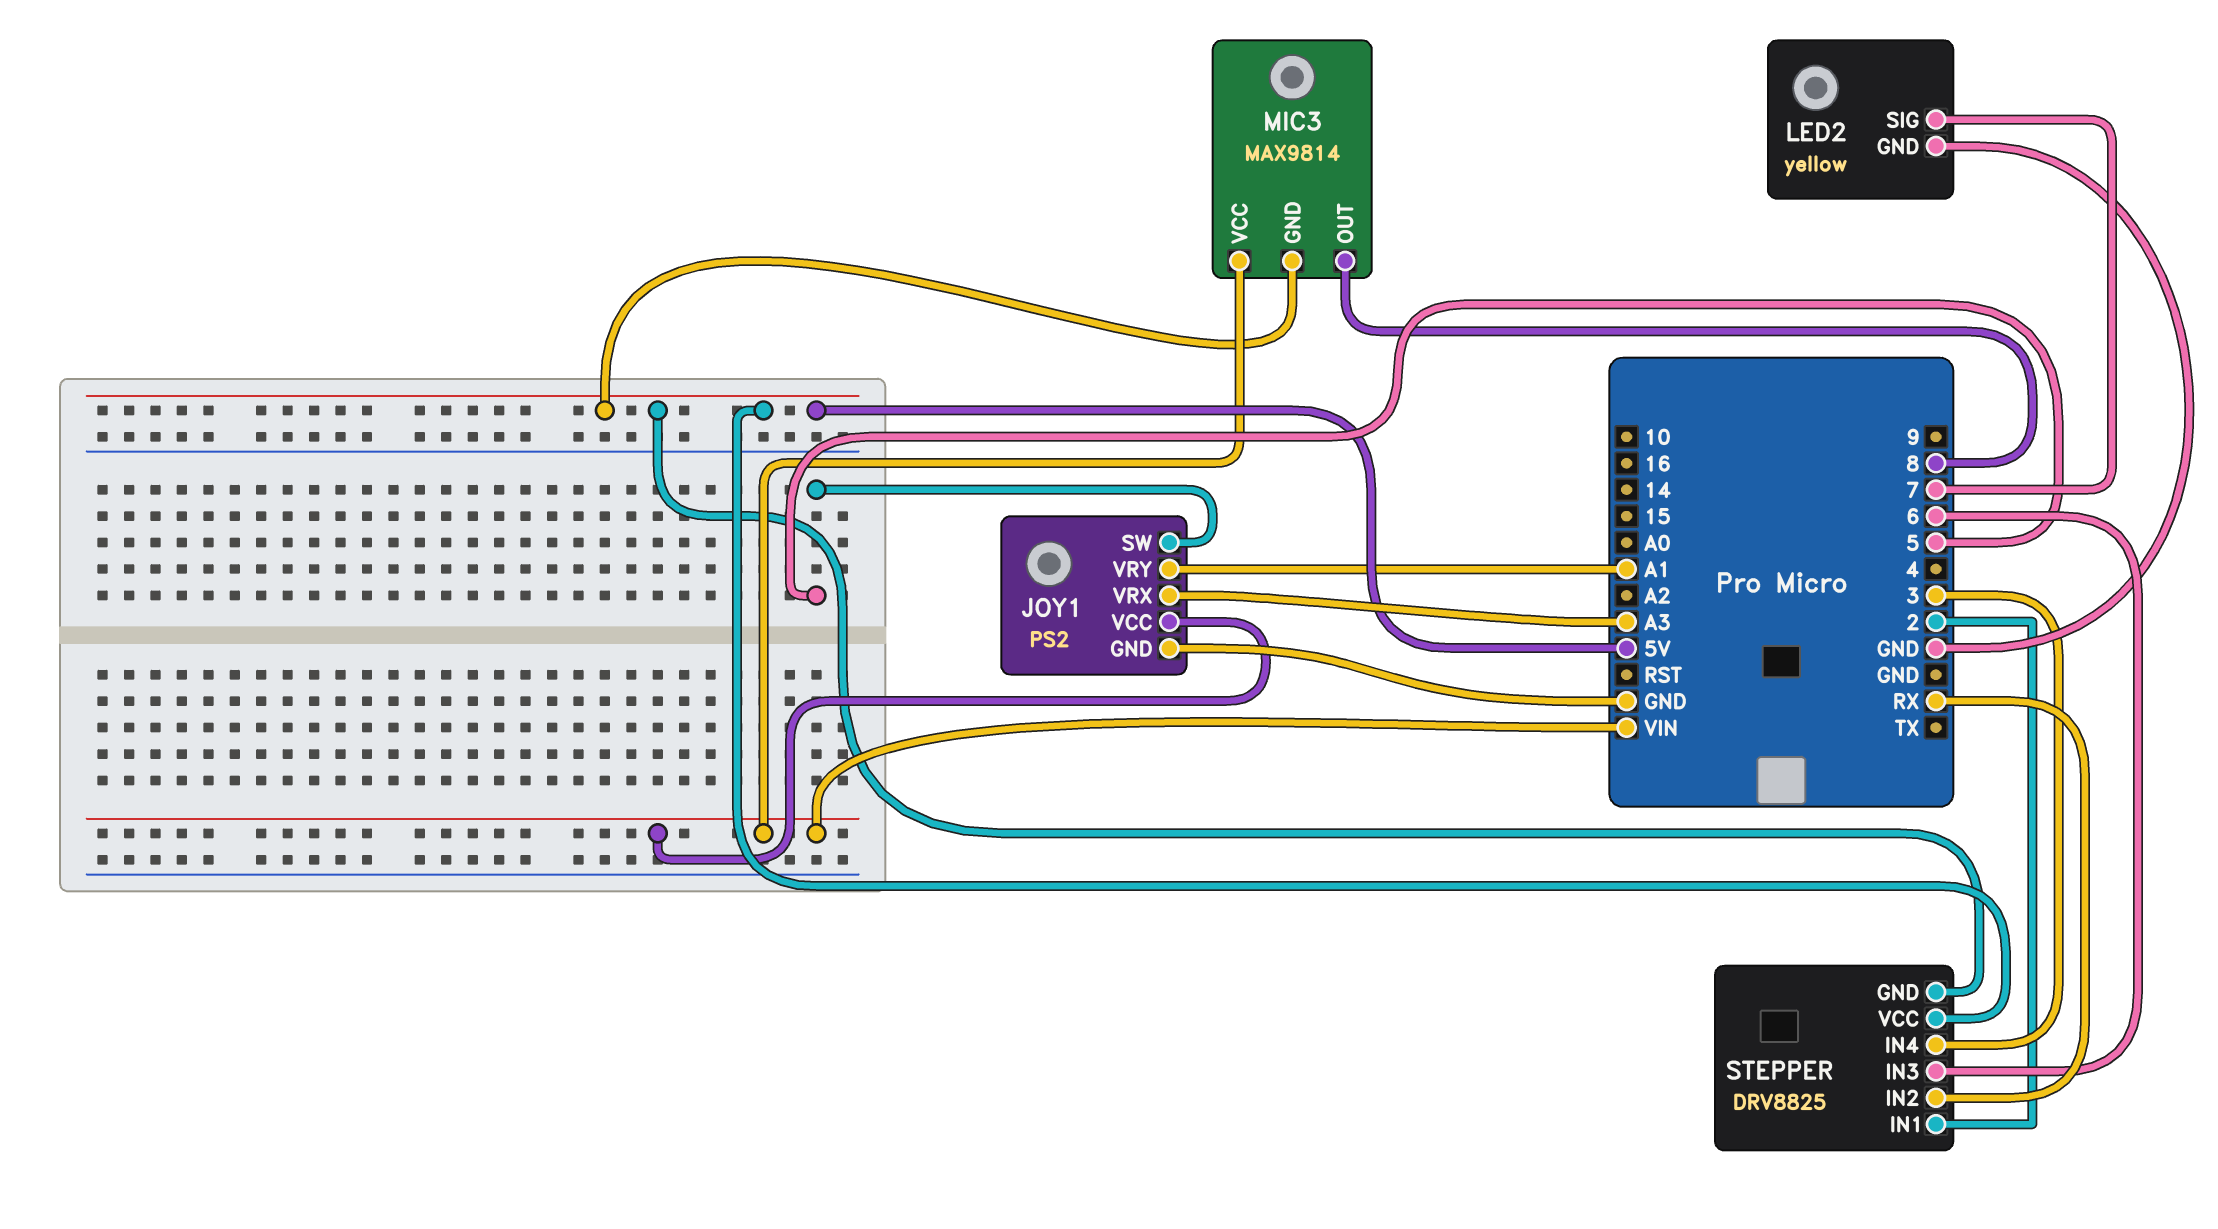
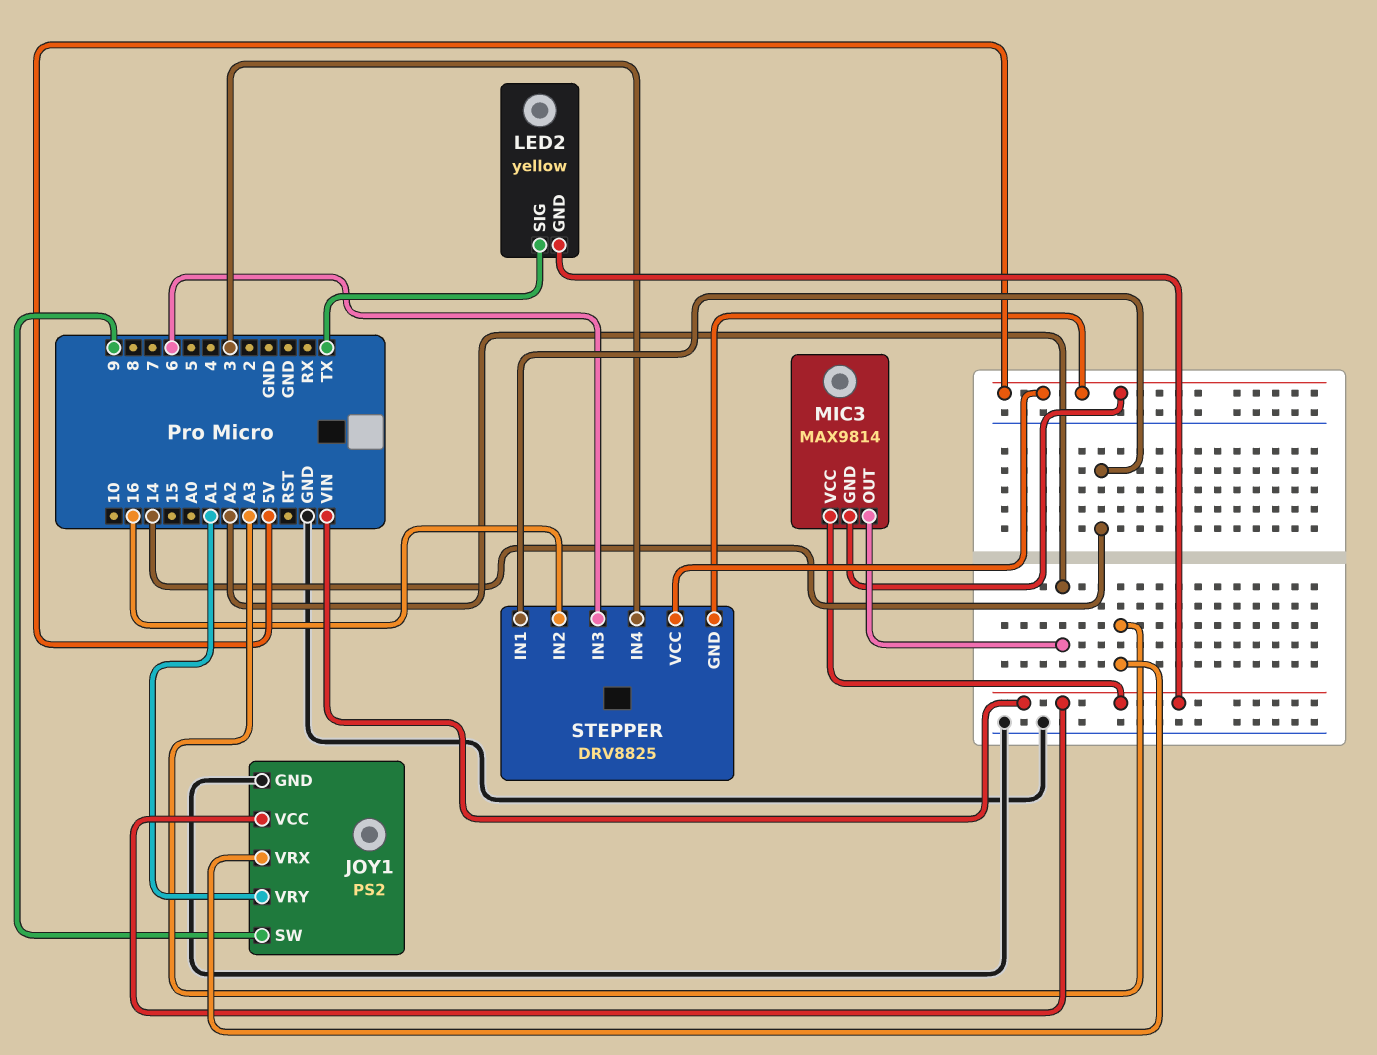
JOY1 pin SW: 5 -> 9
LED2 pin GND: GND -> VIN
LED2 pin SIG: 7 -> TX
MIC3 pin OUT: 8 -> A2
STEPPER pin IN1: 2 -> 14
STEPPER pin IN2: RX -> 16

